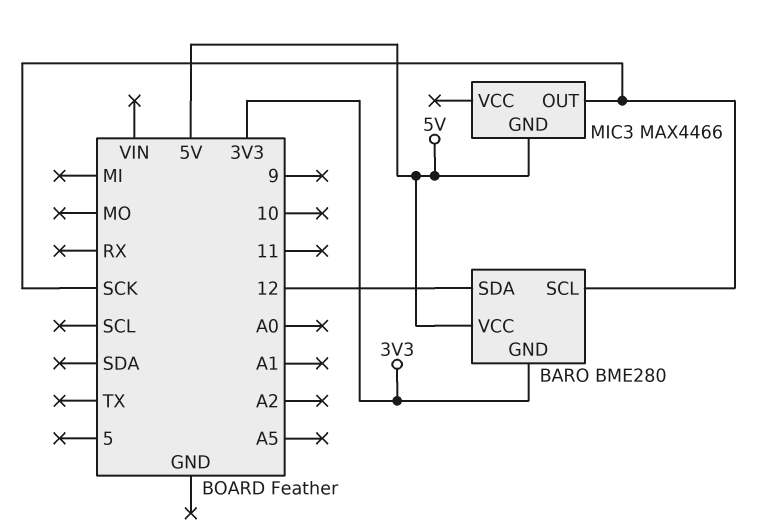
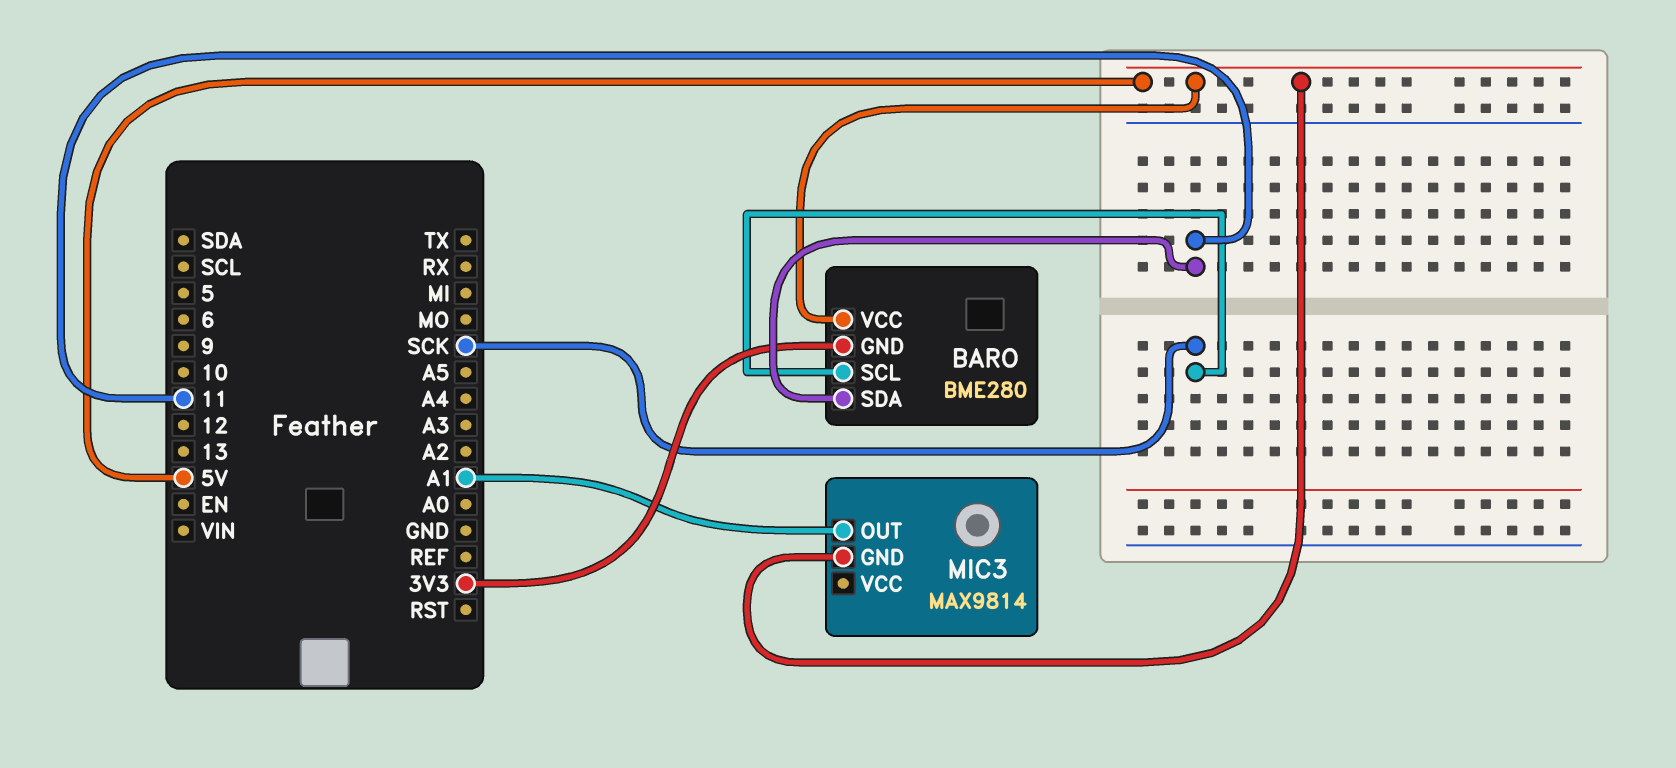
BARO pin SDA: 12 -> 11
MIC3: MAX4466 -> MAX9814
MIC3 pin OUT: SCK -> A1

